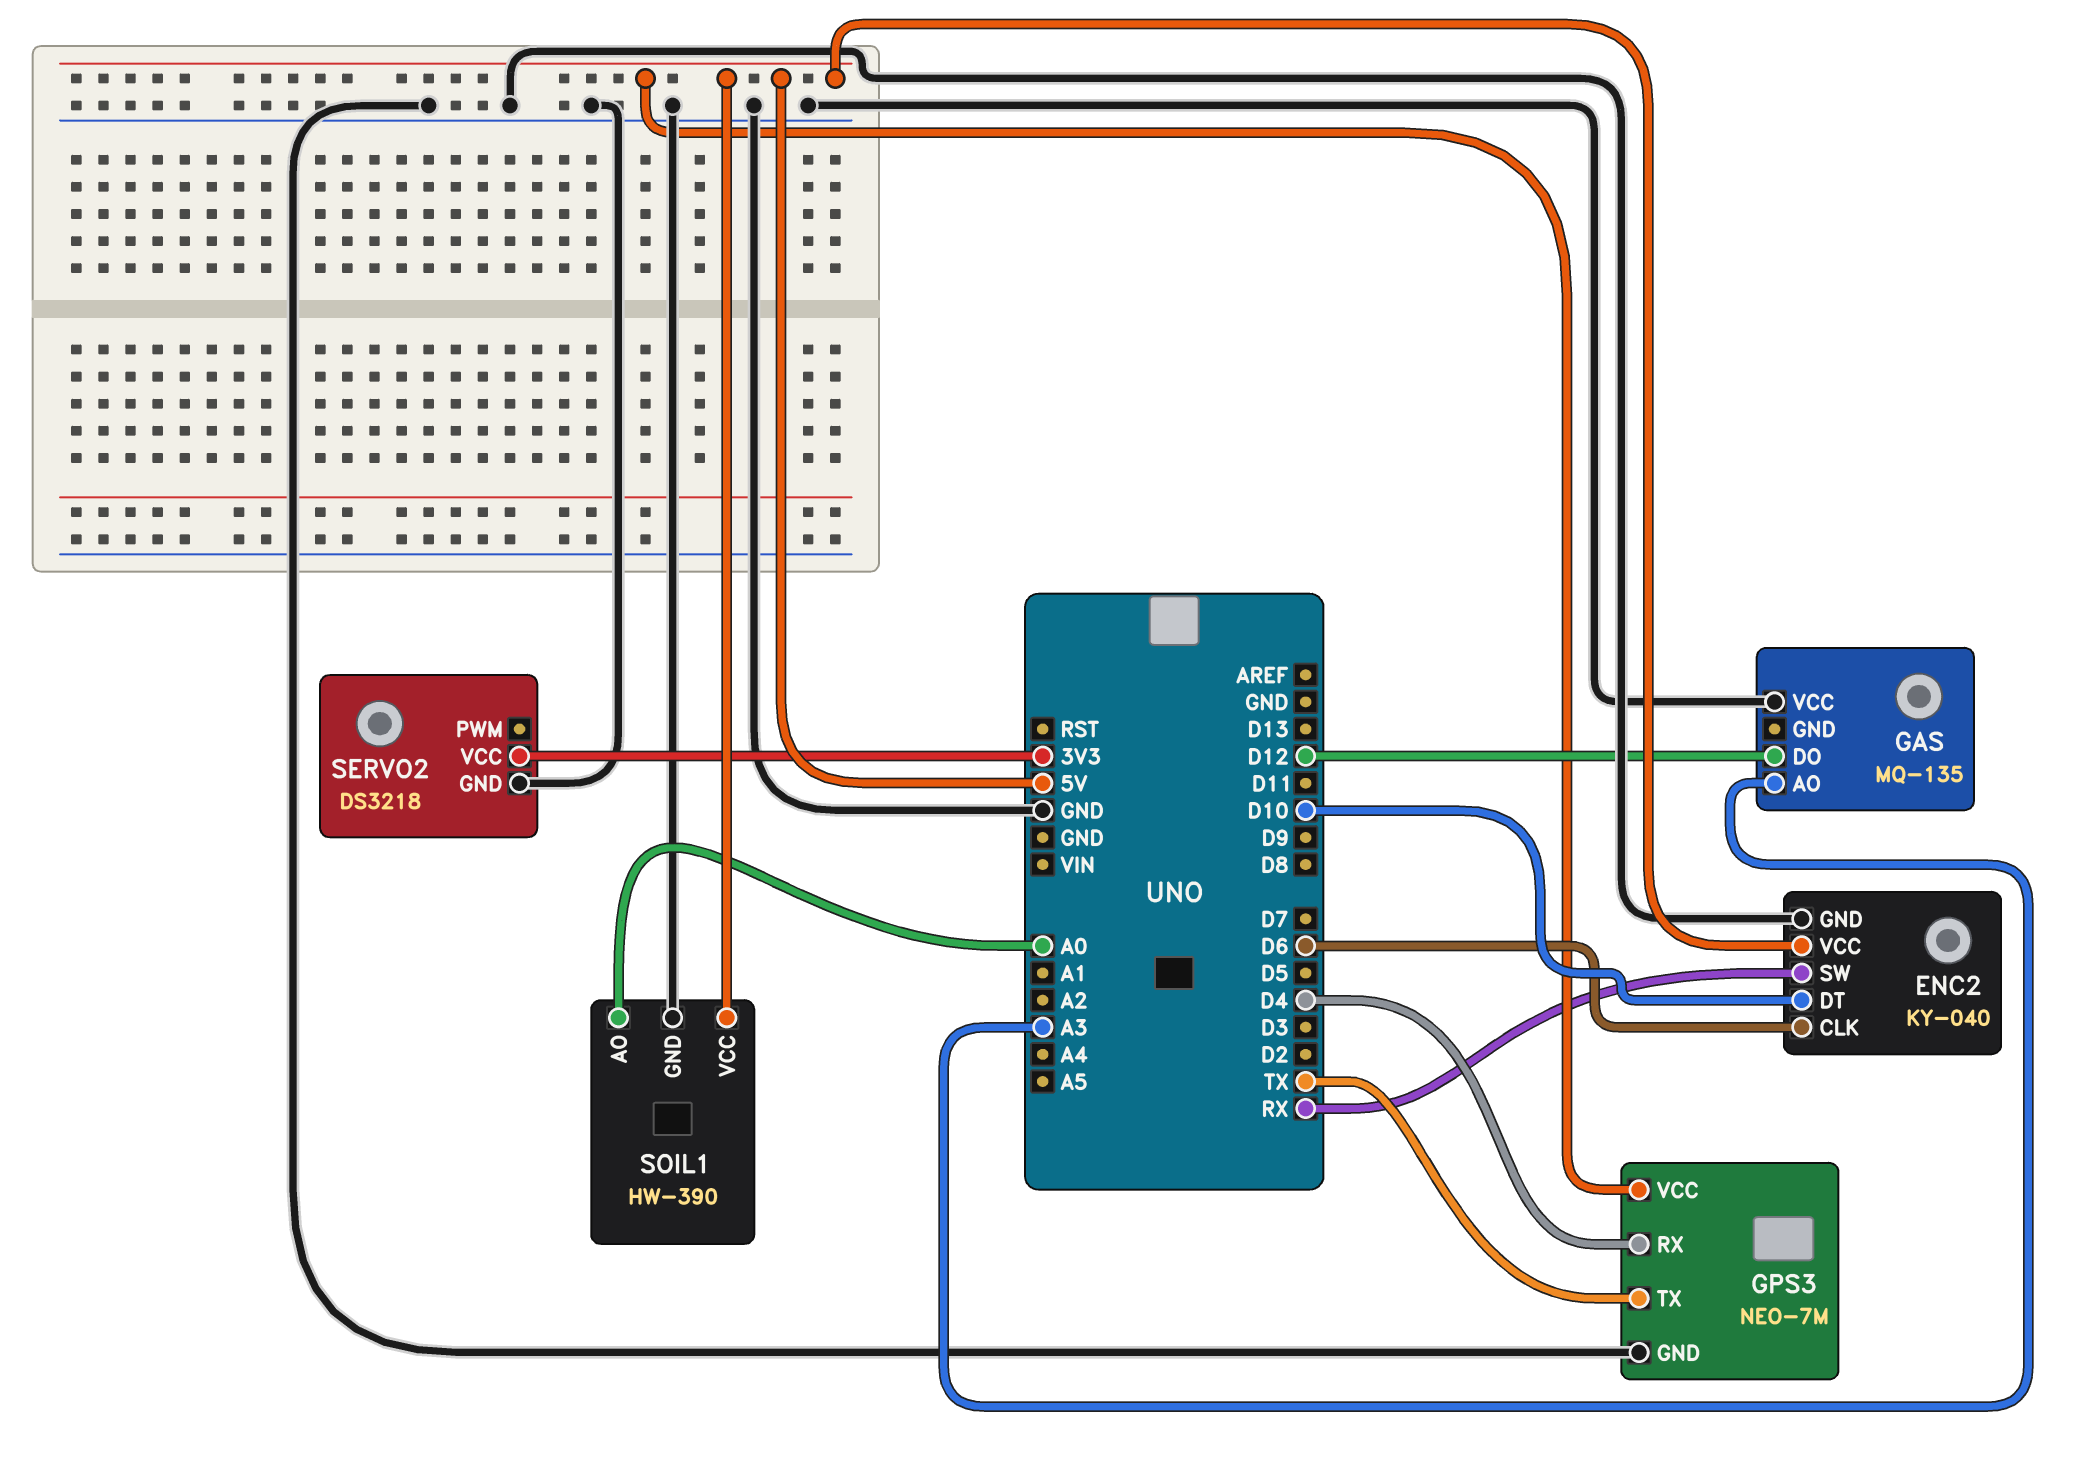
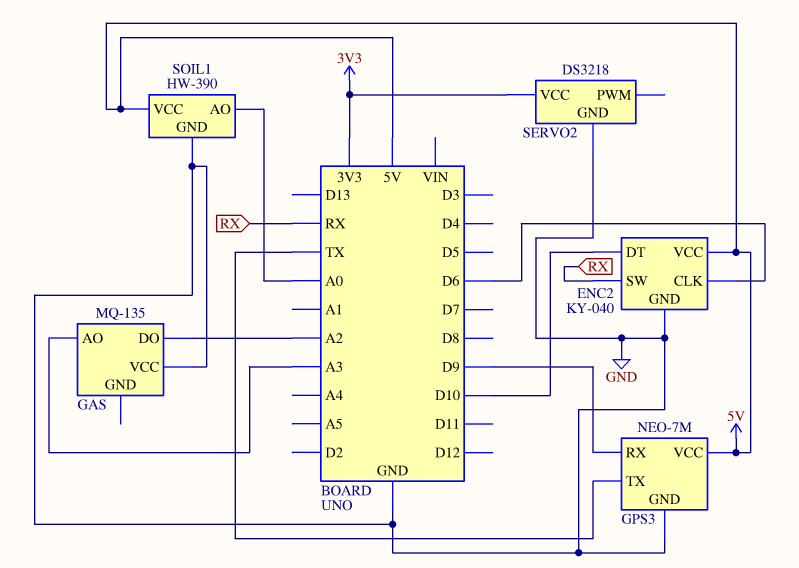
GAS pin DO: D12 -> A2
GPS3 pin RX: D4 -> D9

